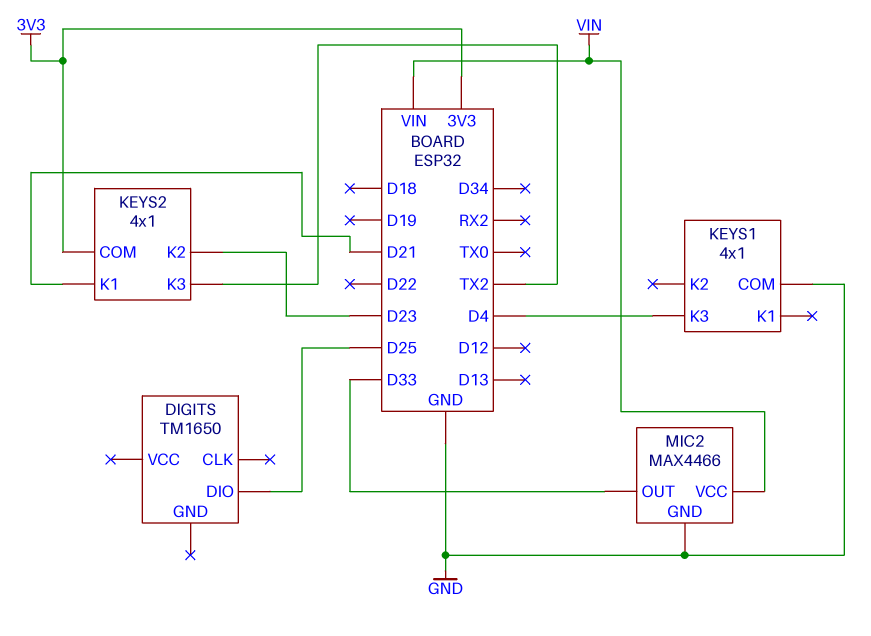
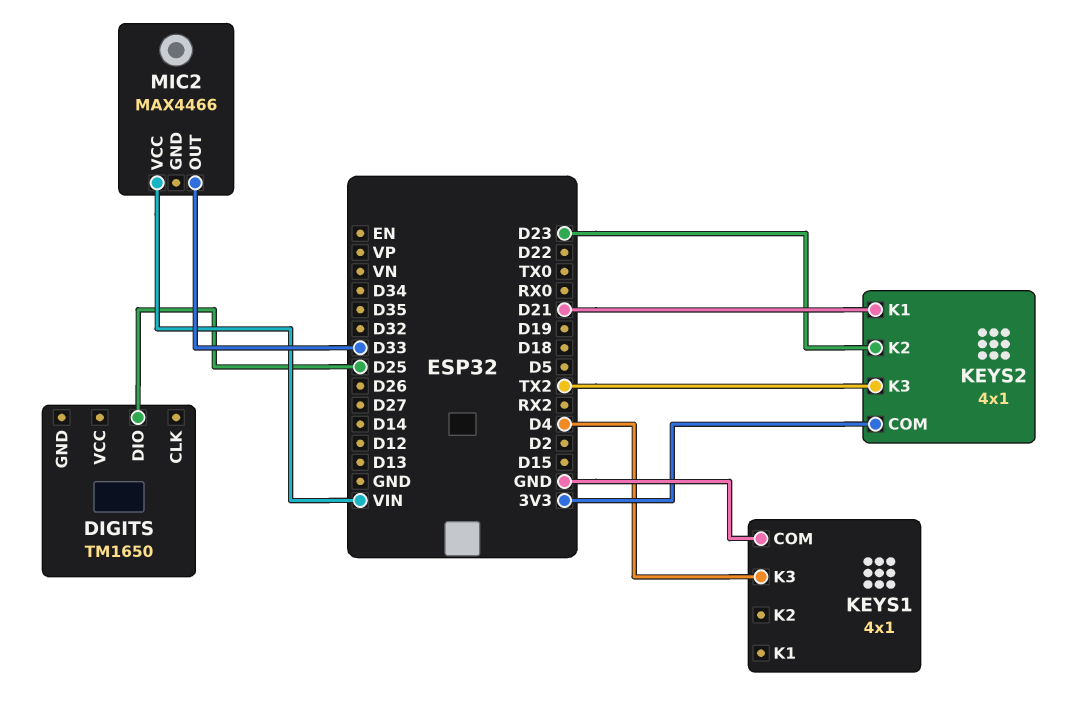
MIC2 pin GND: GND -> none

